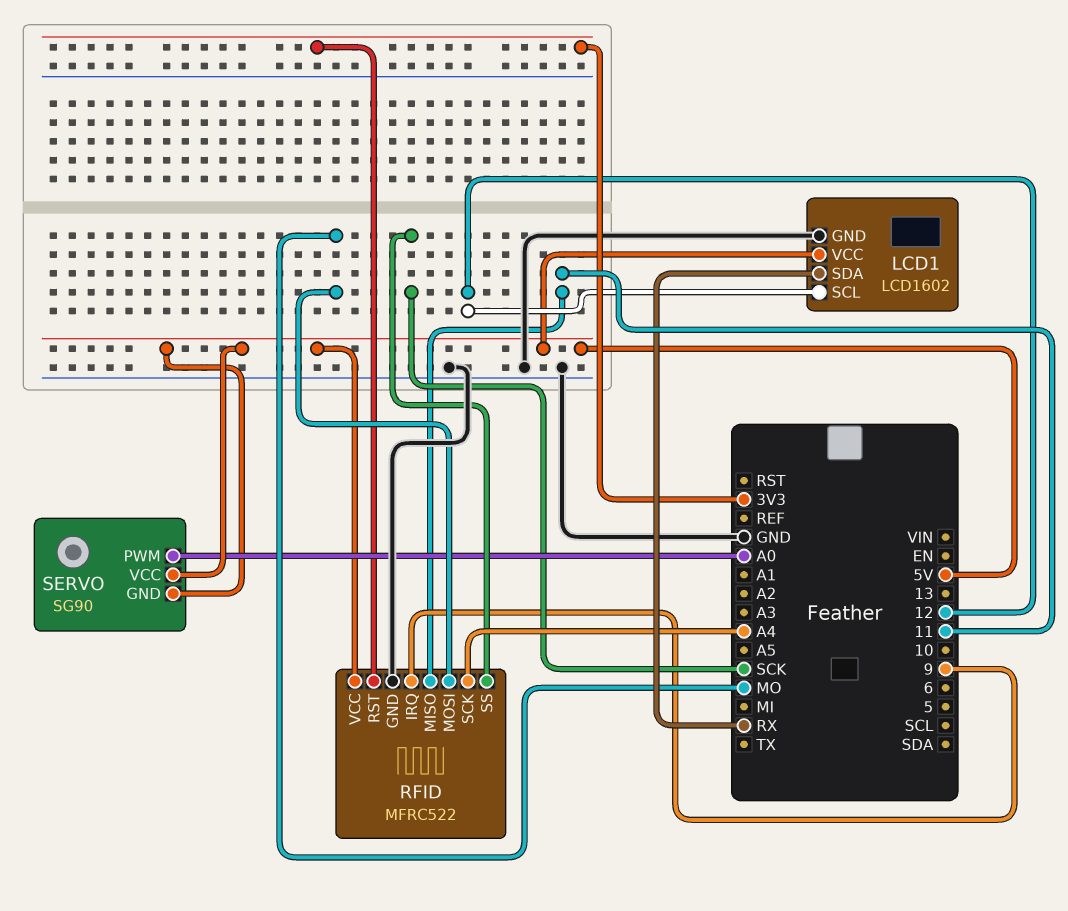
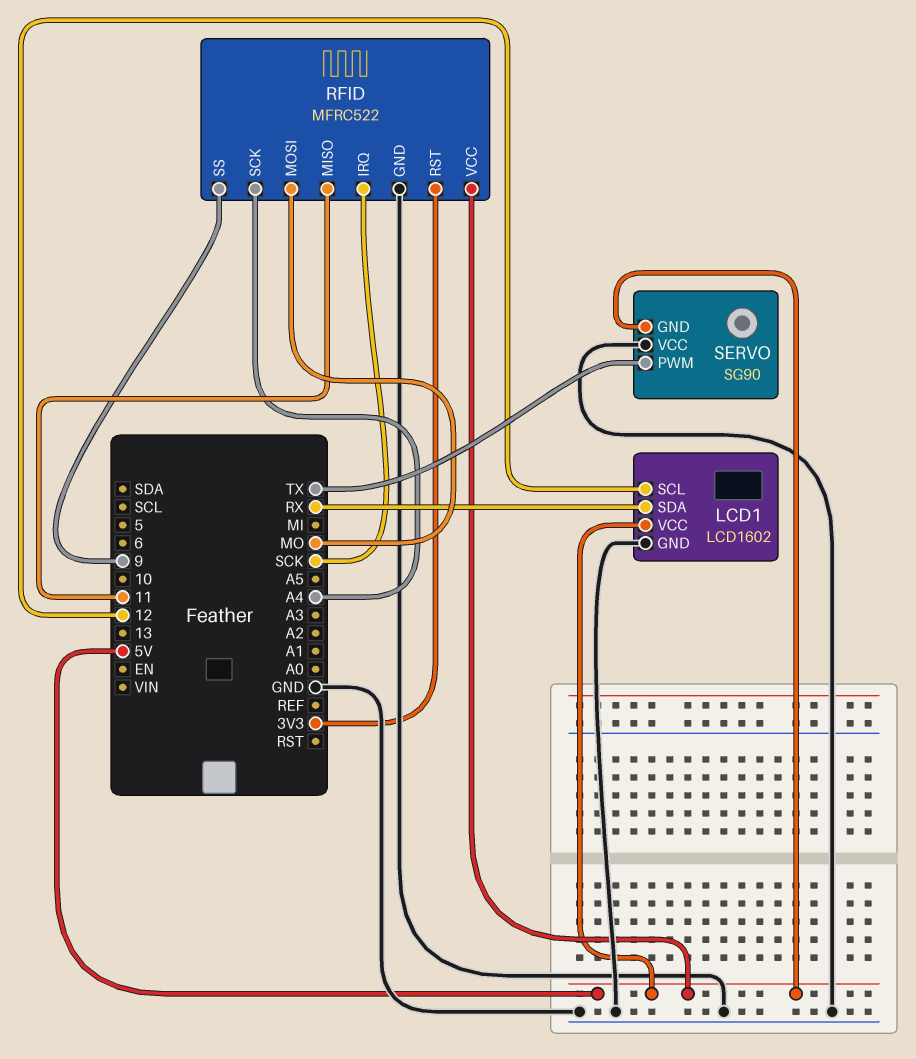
RFID pin IRQ: 9 -> SCK
RFID pin SS: SCK -> 9
SERVO pin PWM: A0 -> TX
SERVO pin VCC: 5V -> GND

